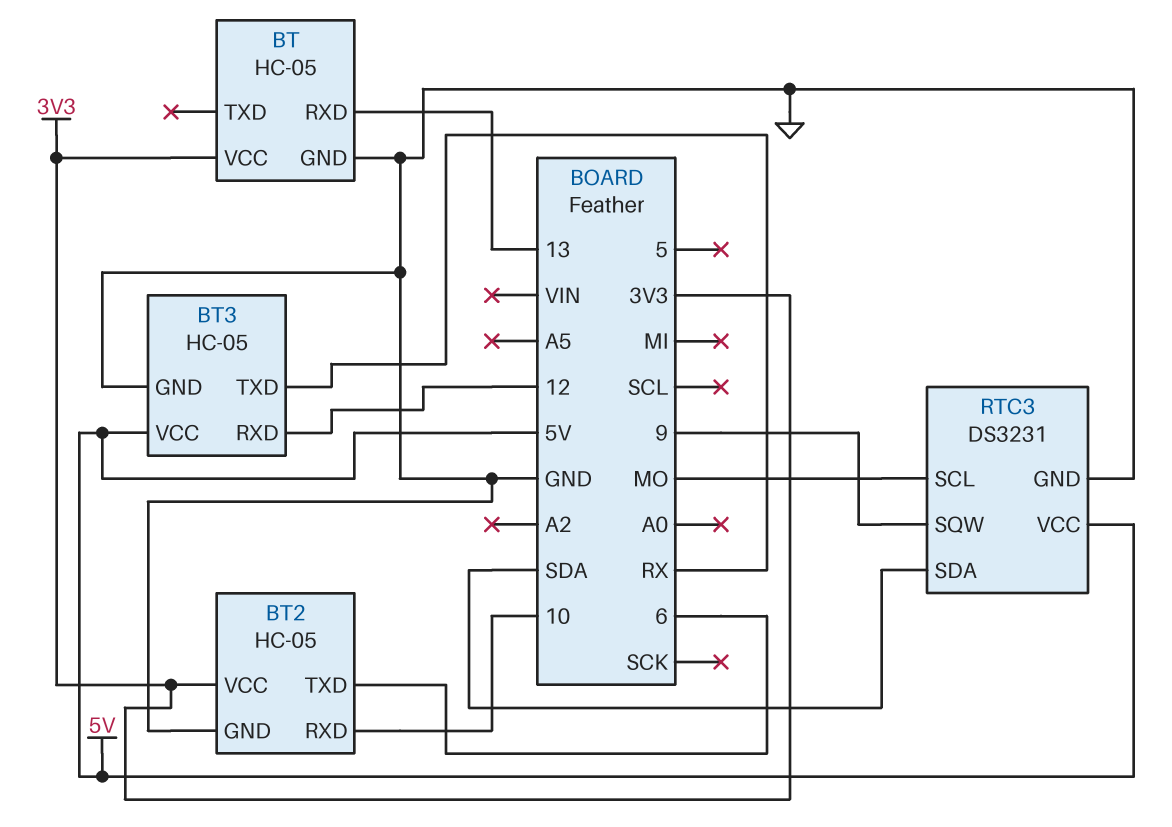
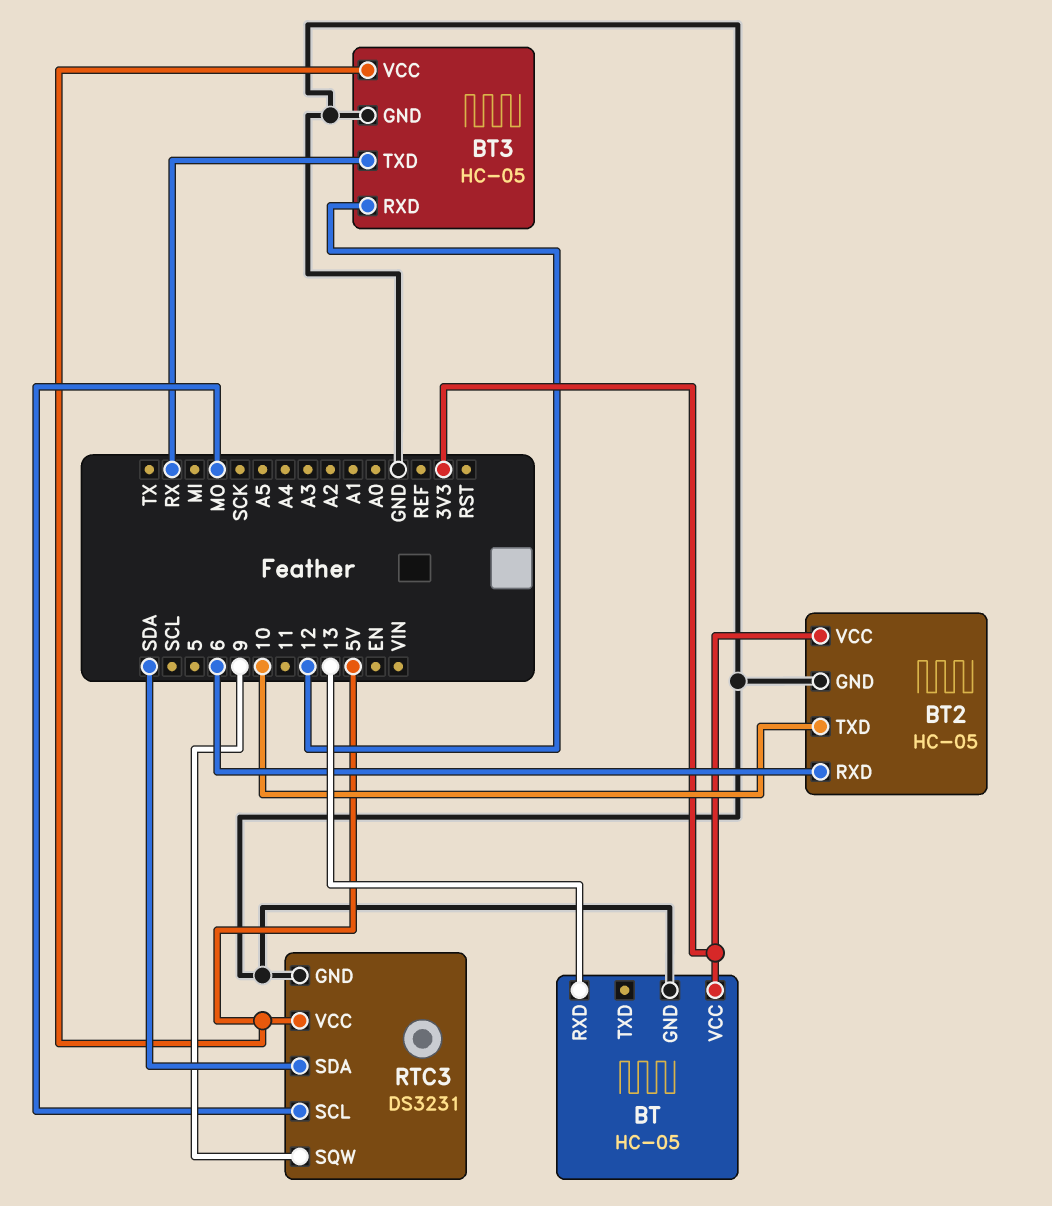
BT2 pin RXD: 10 -> 6
BT2 pin TXD: 6 -> 10

